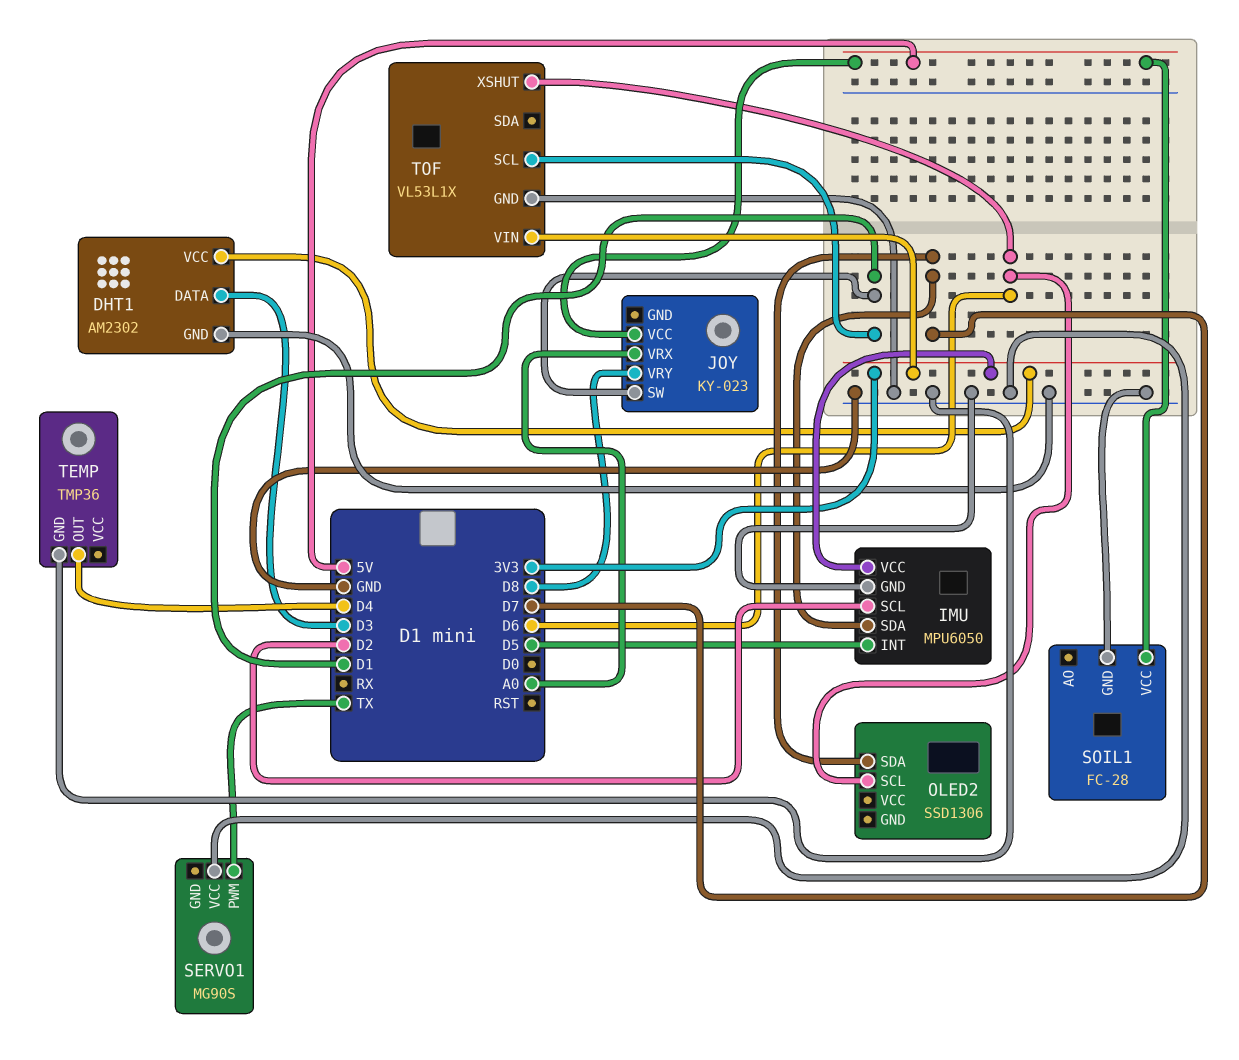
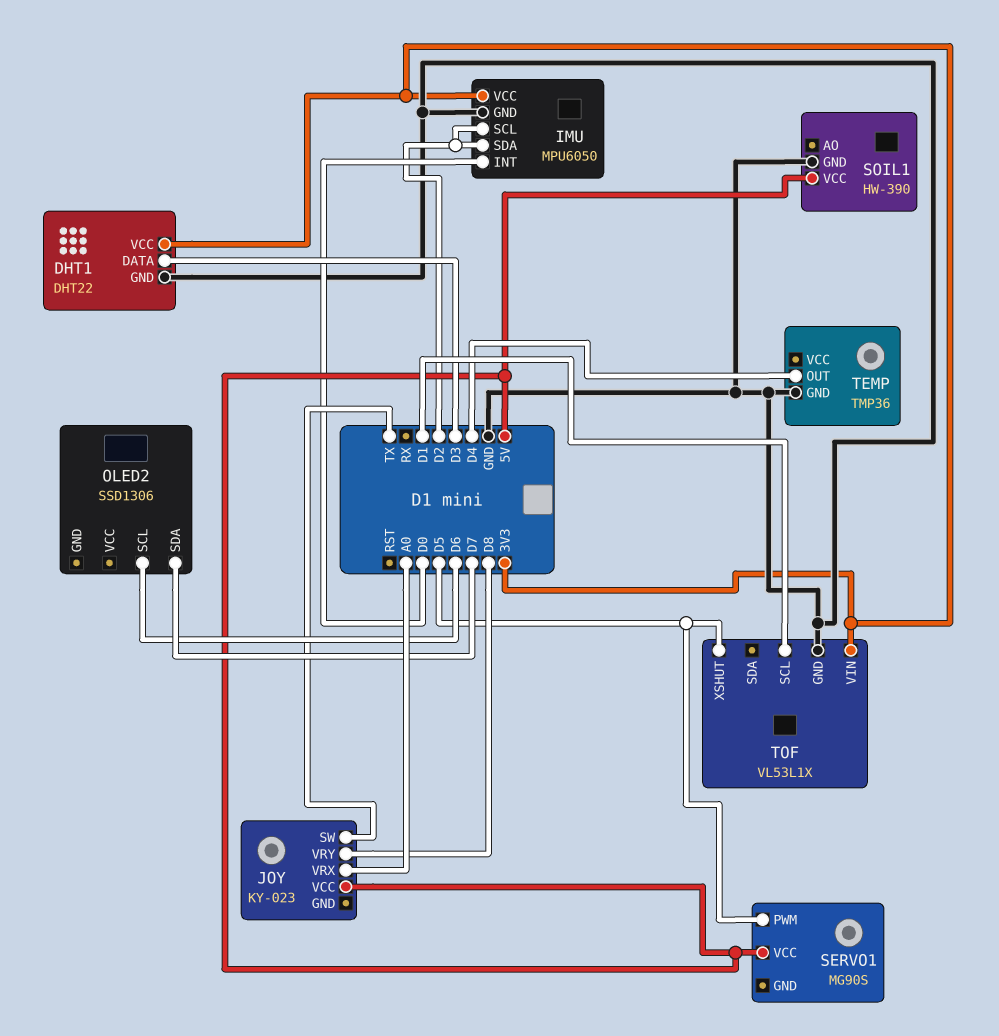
DHT1: AM2302 -> DHT22
IMU pin INT: D5 -> D0
IMU pin SDA: D7 -> D2
JOY pin SW: D1 -> TX
SERVO1 pin PWM: TX -> D5
SERVO1 pin VCC: GND -> 5V
SOIL1: FC-28 -> HW-390
TOF pin XSHUT: D6 -> D5

